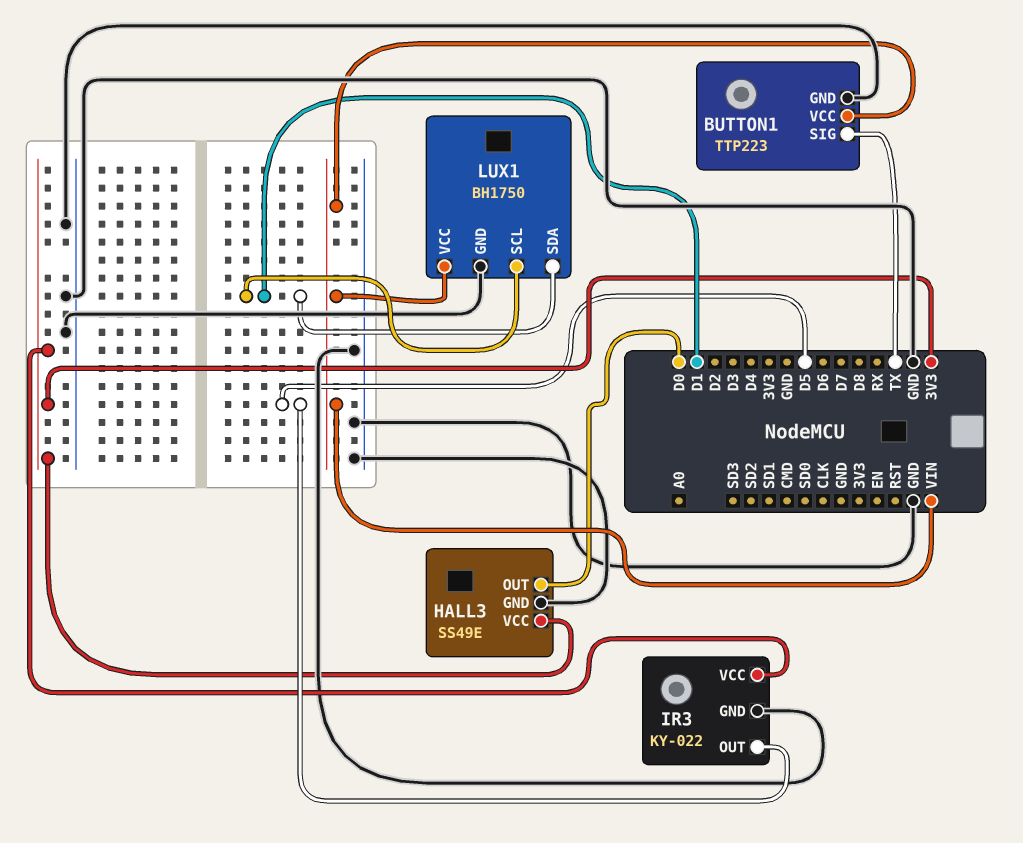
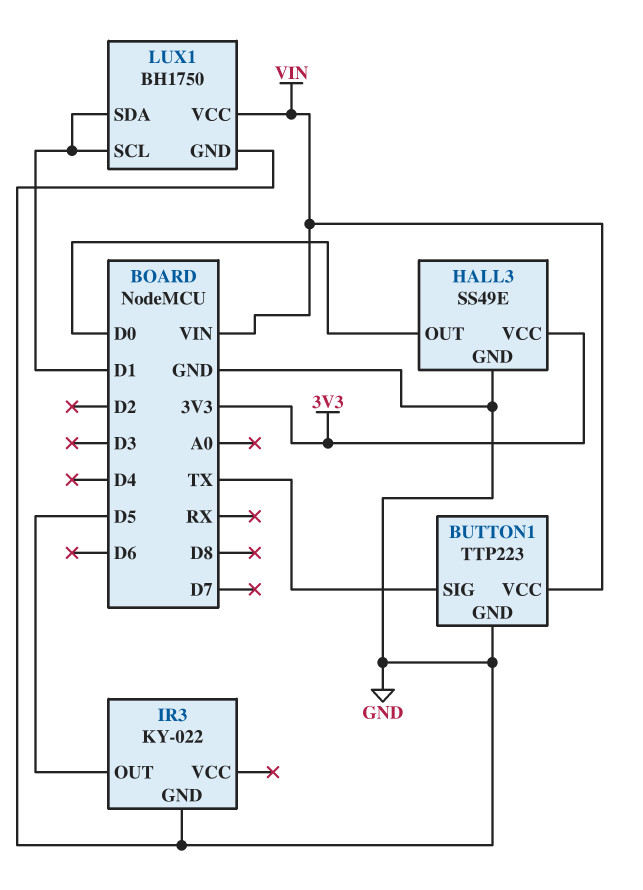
IR3 pin VCC: 3V3 -> none

